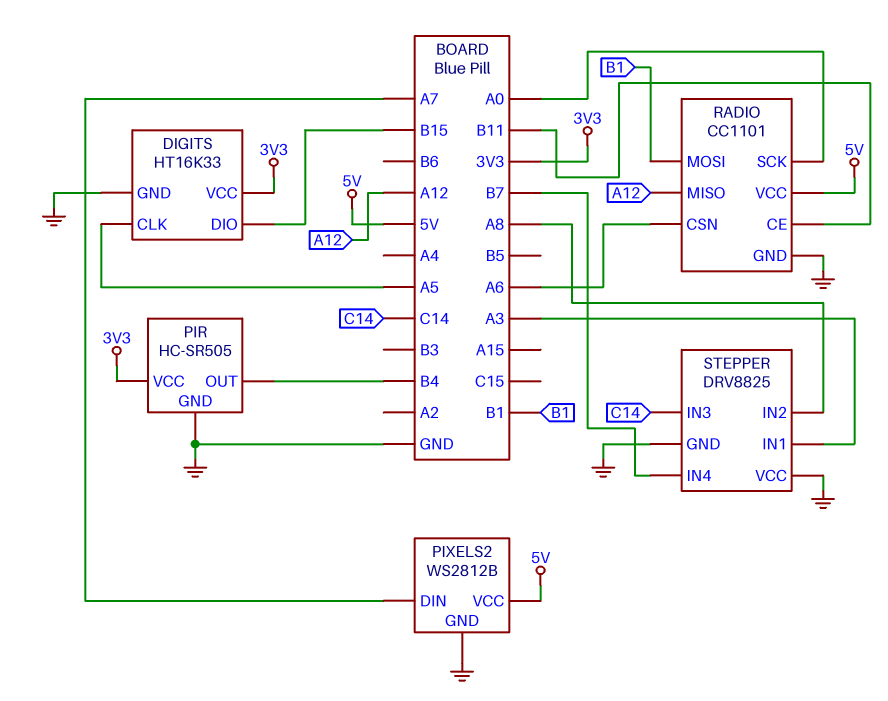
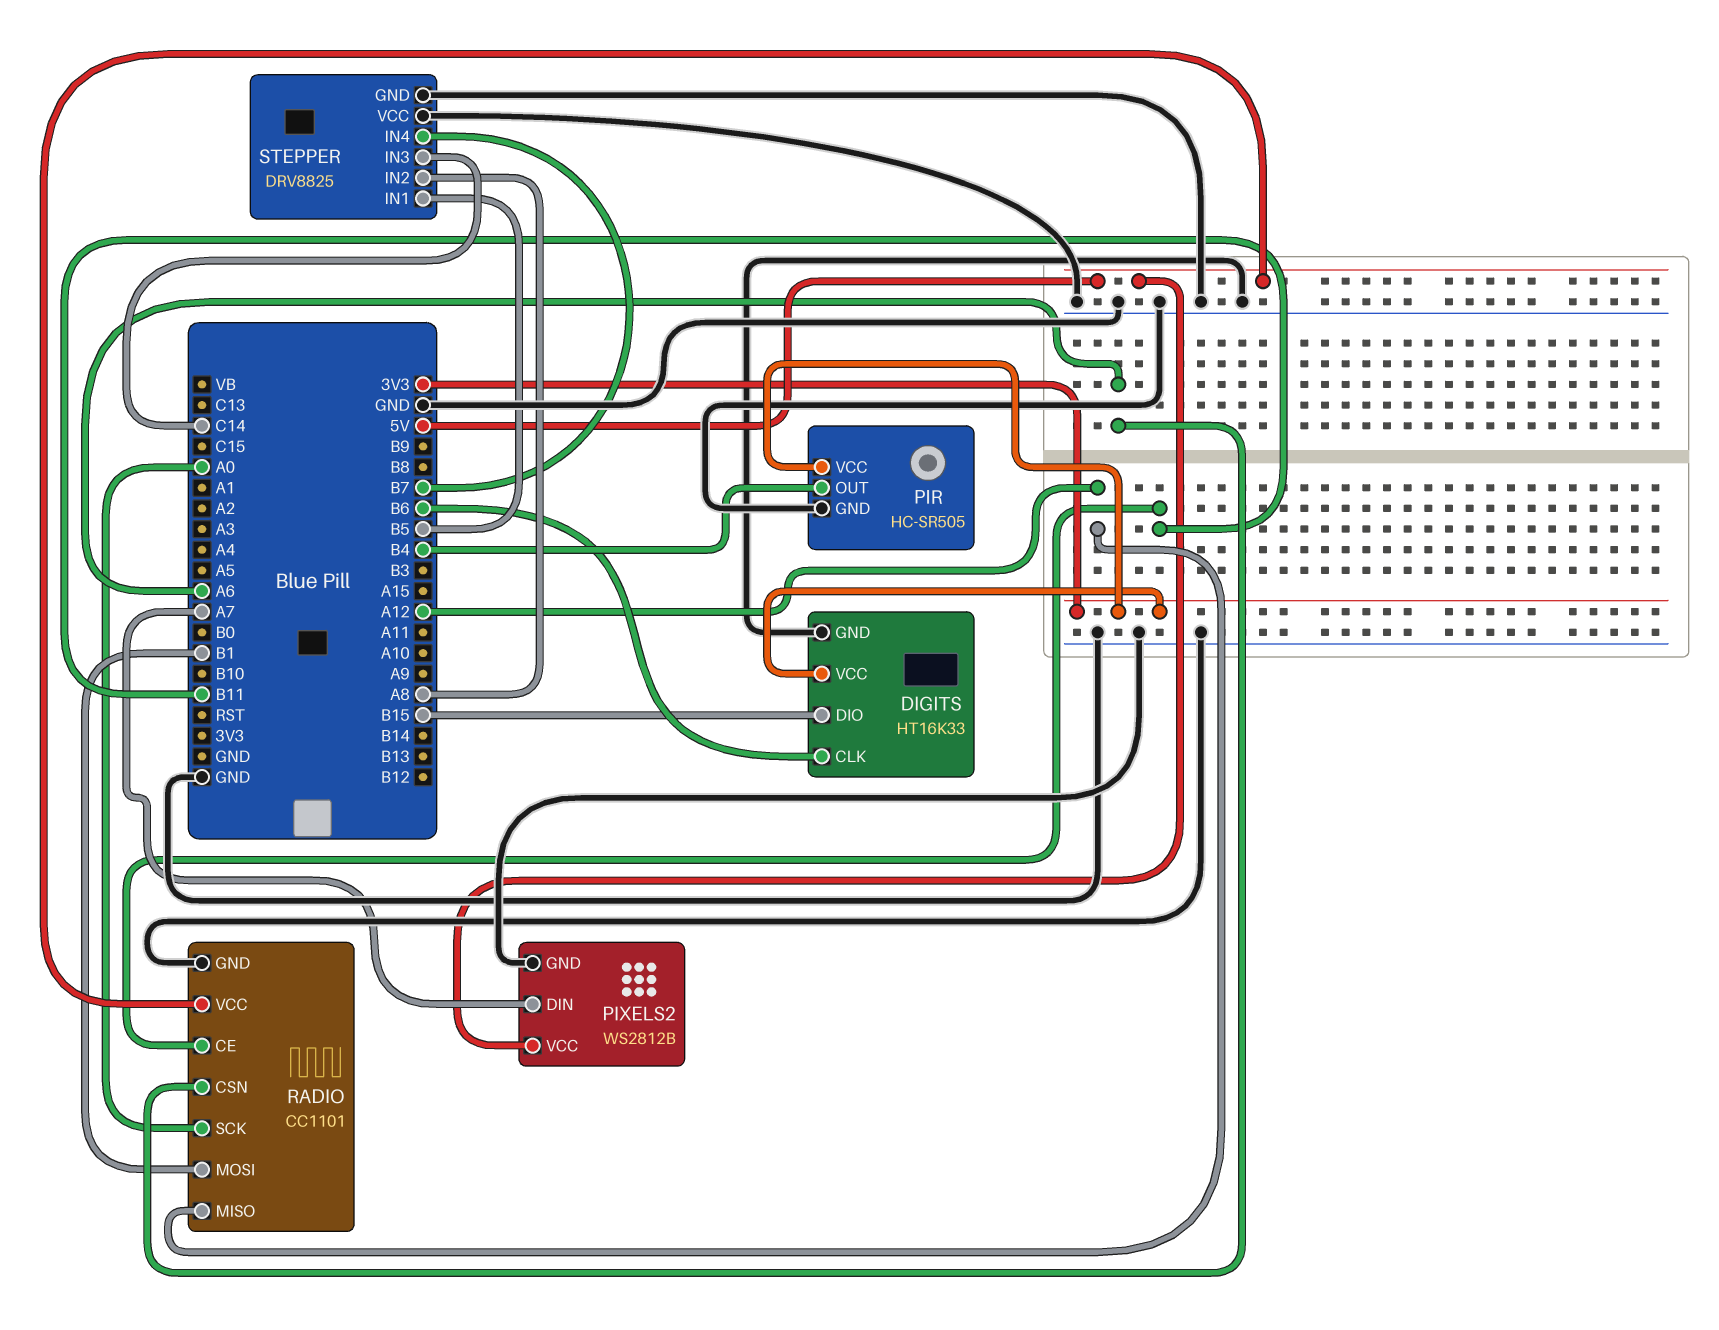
DIGITS pin CLK: A5 -> B6
STEPPER pin IN1: A3 -> B5

